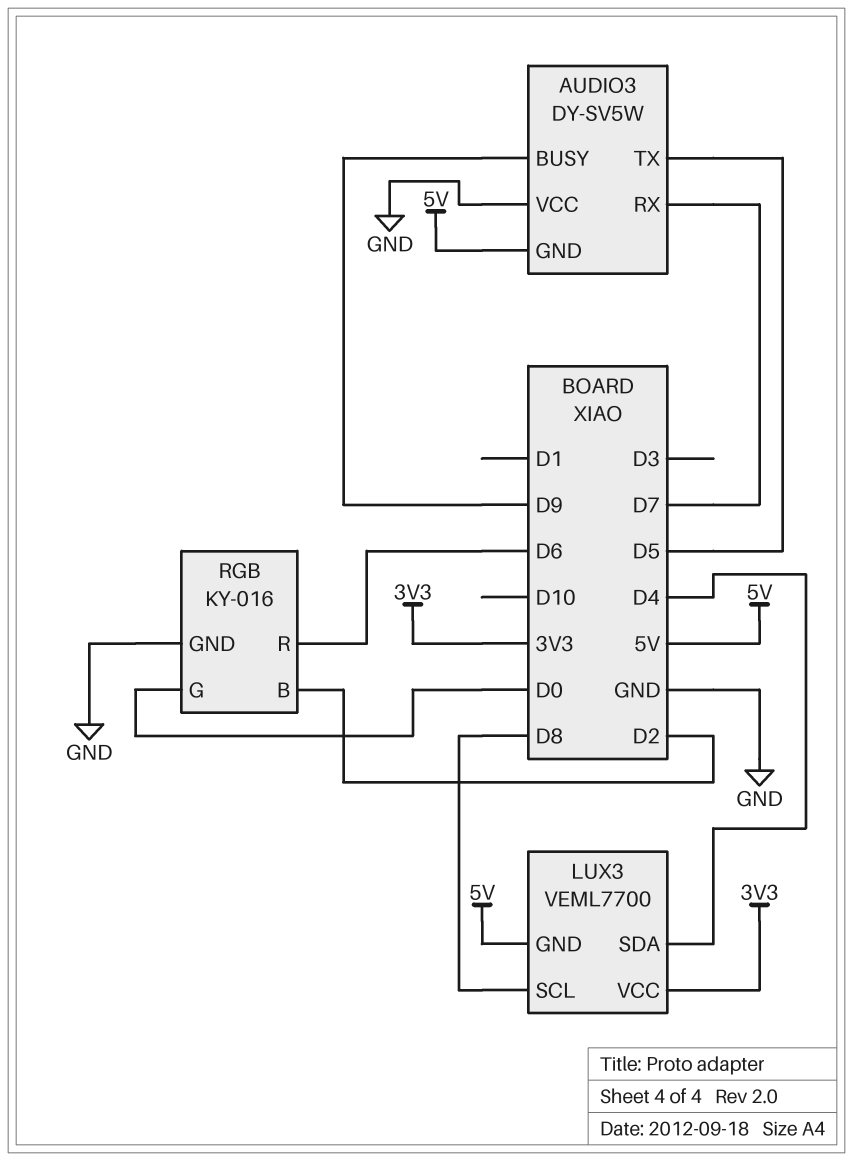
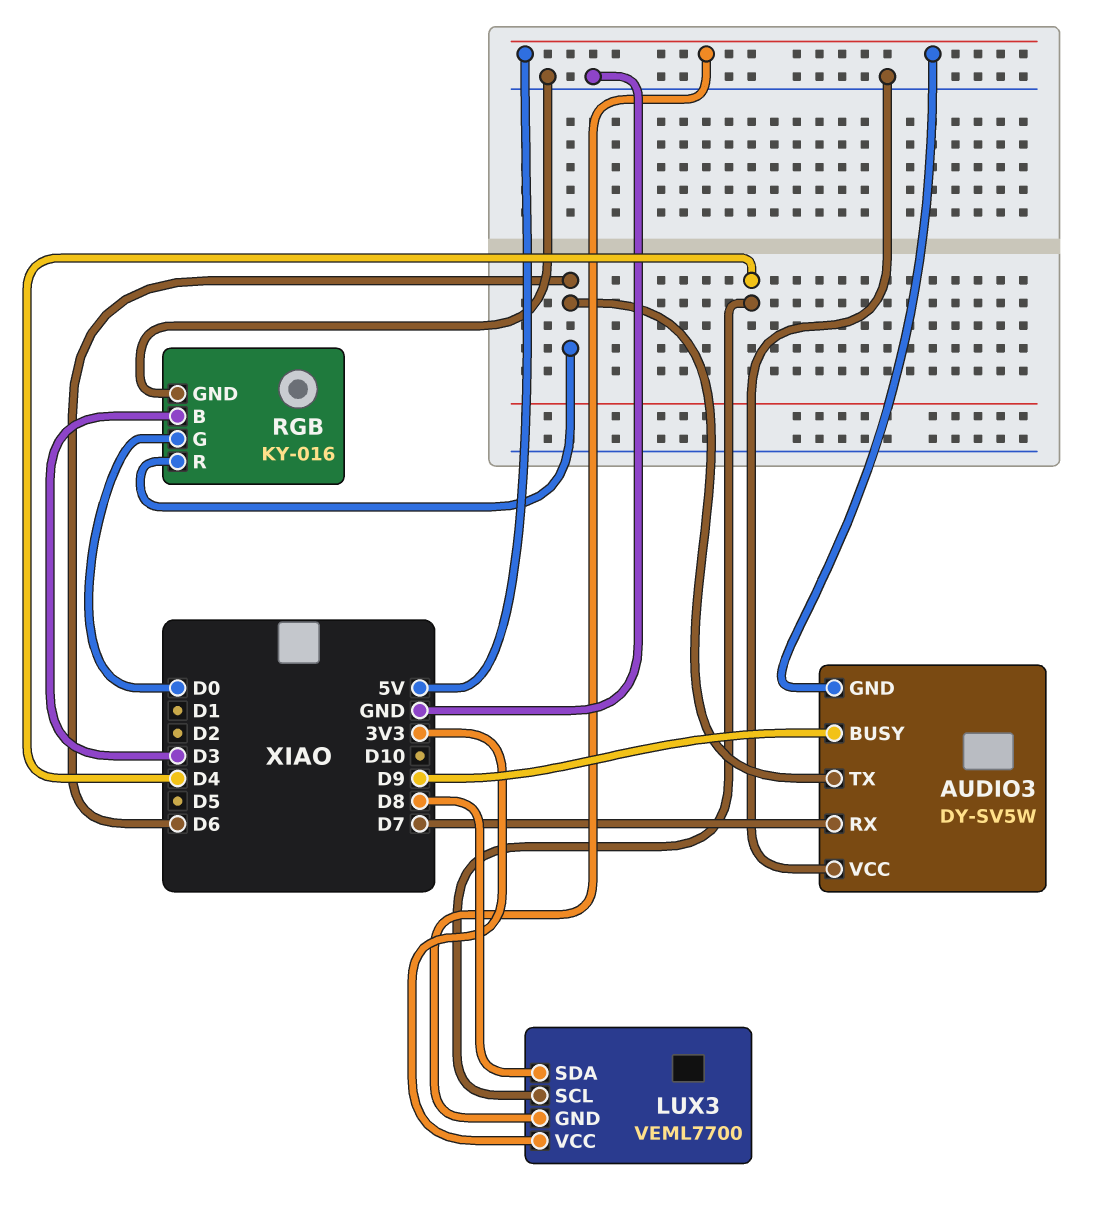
AUDIO3 pin TX: D5 -> D6
LUX3 pin SCL: D8 -> D4
LUX3 pin SDA: D4 -> D8
RGB pin B: D2 -> D3

